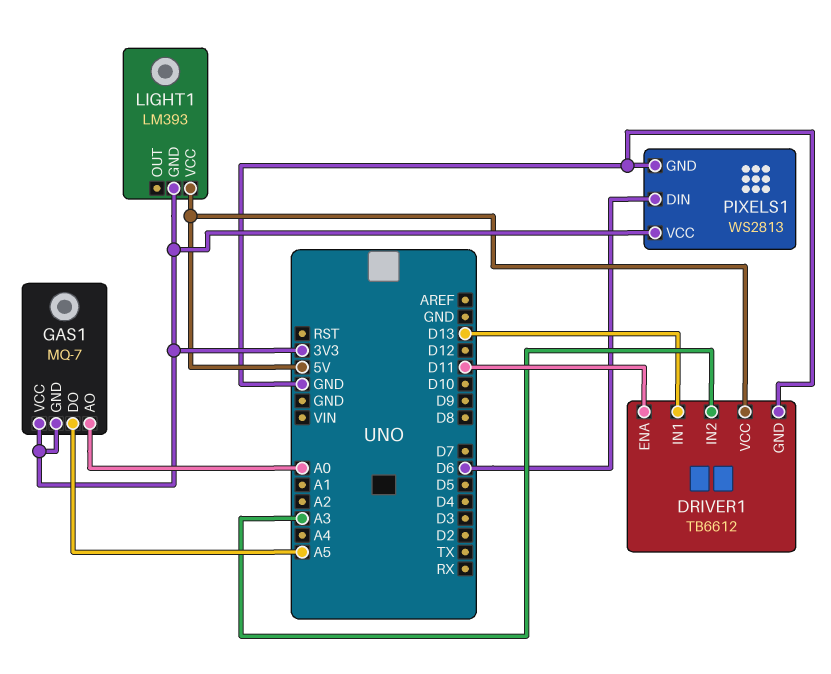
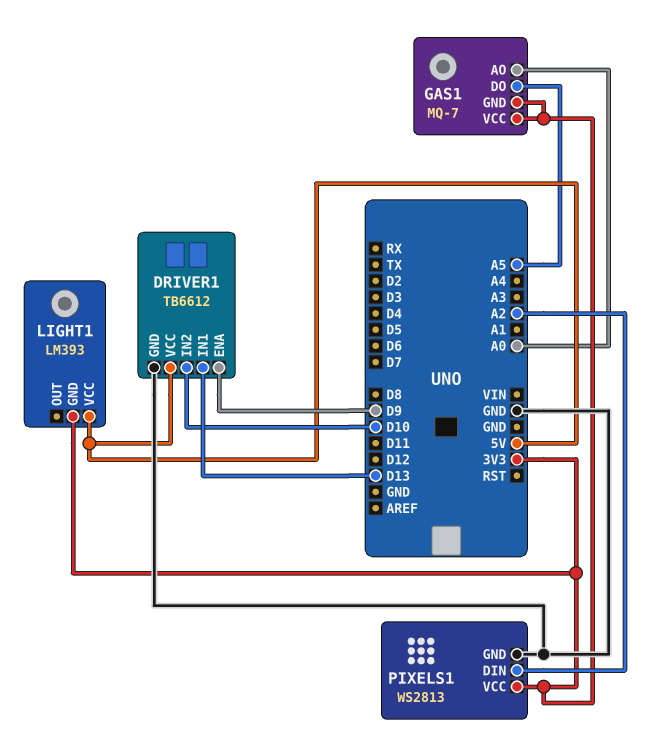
DRIVER1 pin ENA: D11 -> D9
DRIVER1 pin IN2: A3 -> D10
PIXELS1 pin DIN: D6 -> A2

